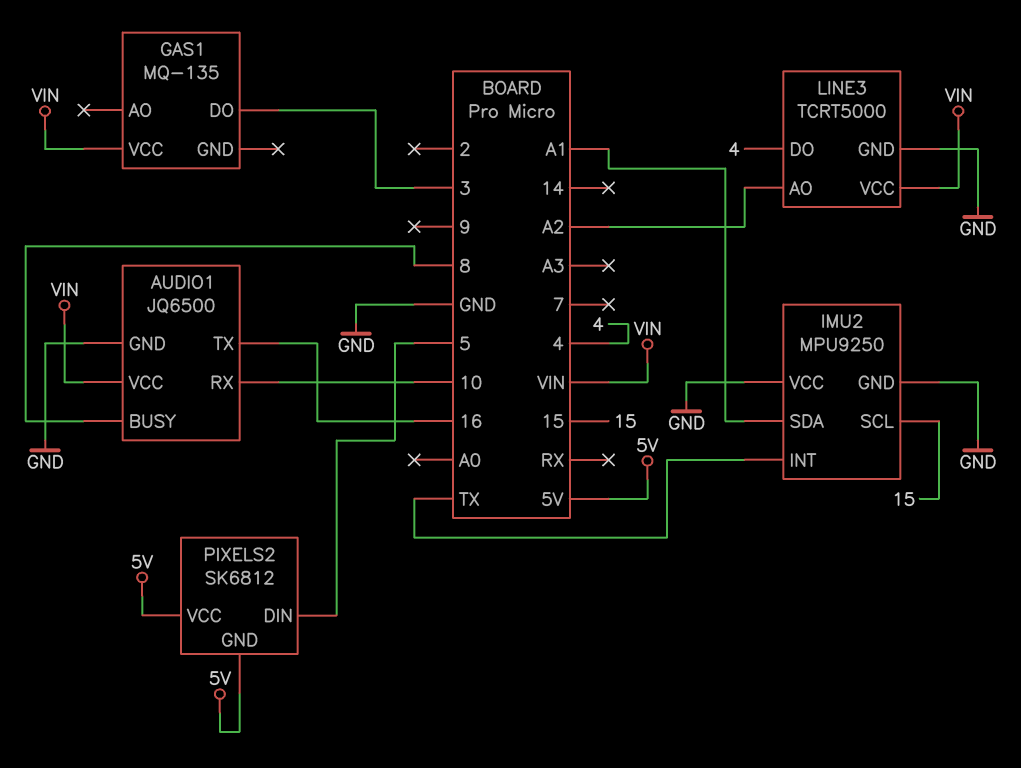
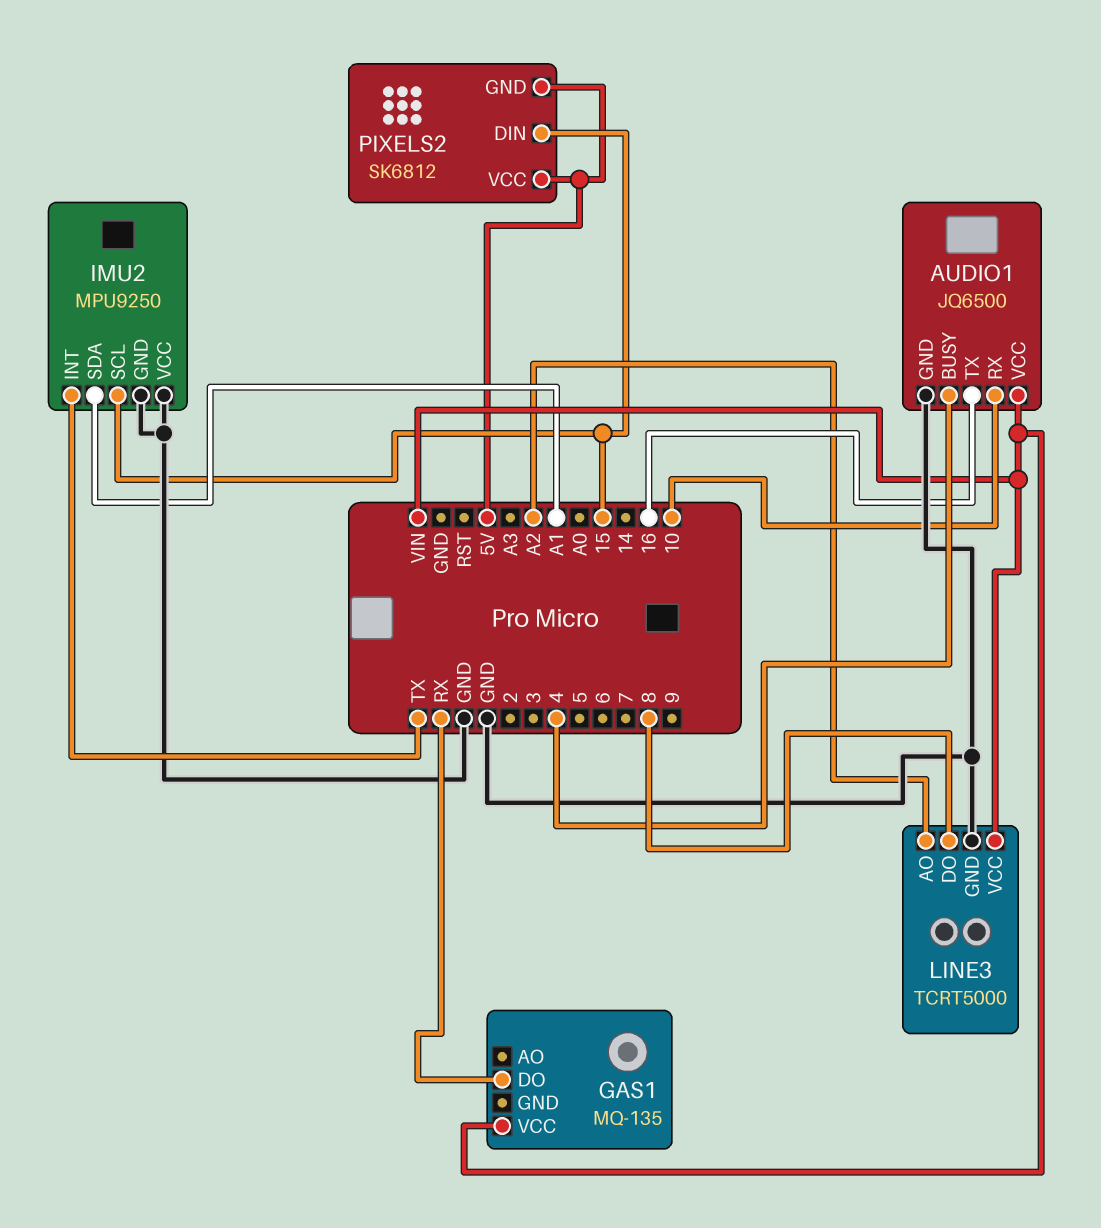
AUDIO1 pin BUSY: 8 -> 4
GAS1 pin DO: 3 -> RX
LINE3 pin DO: 4 -> 8
PIXELS2 pin DIN: 5 -> 15

